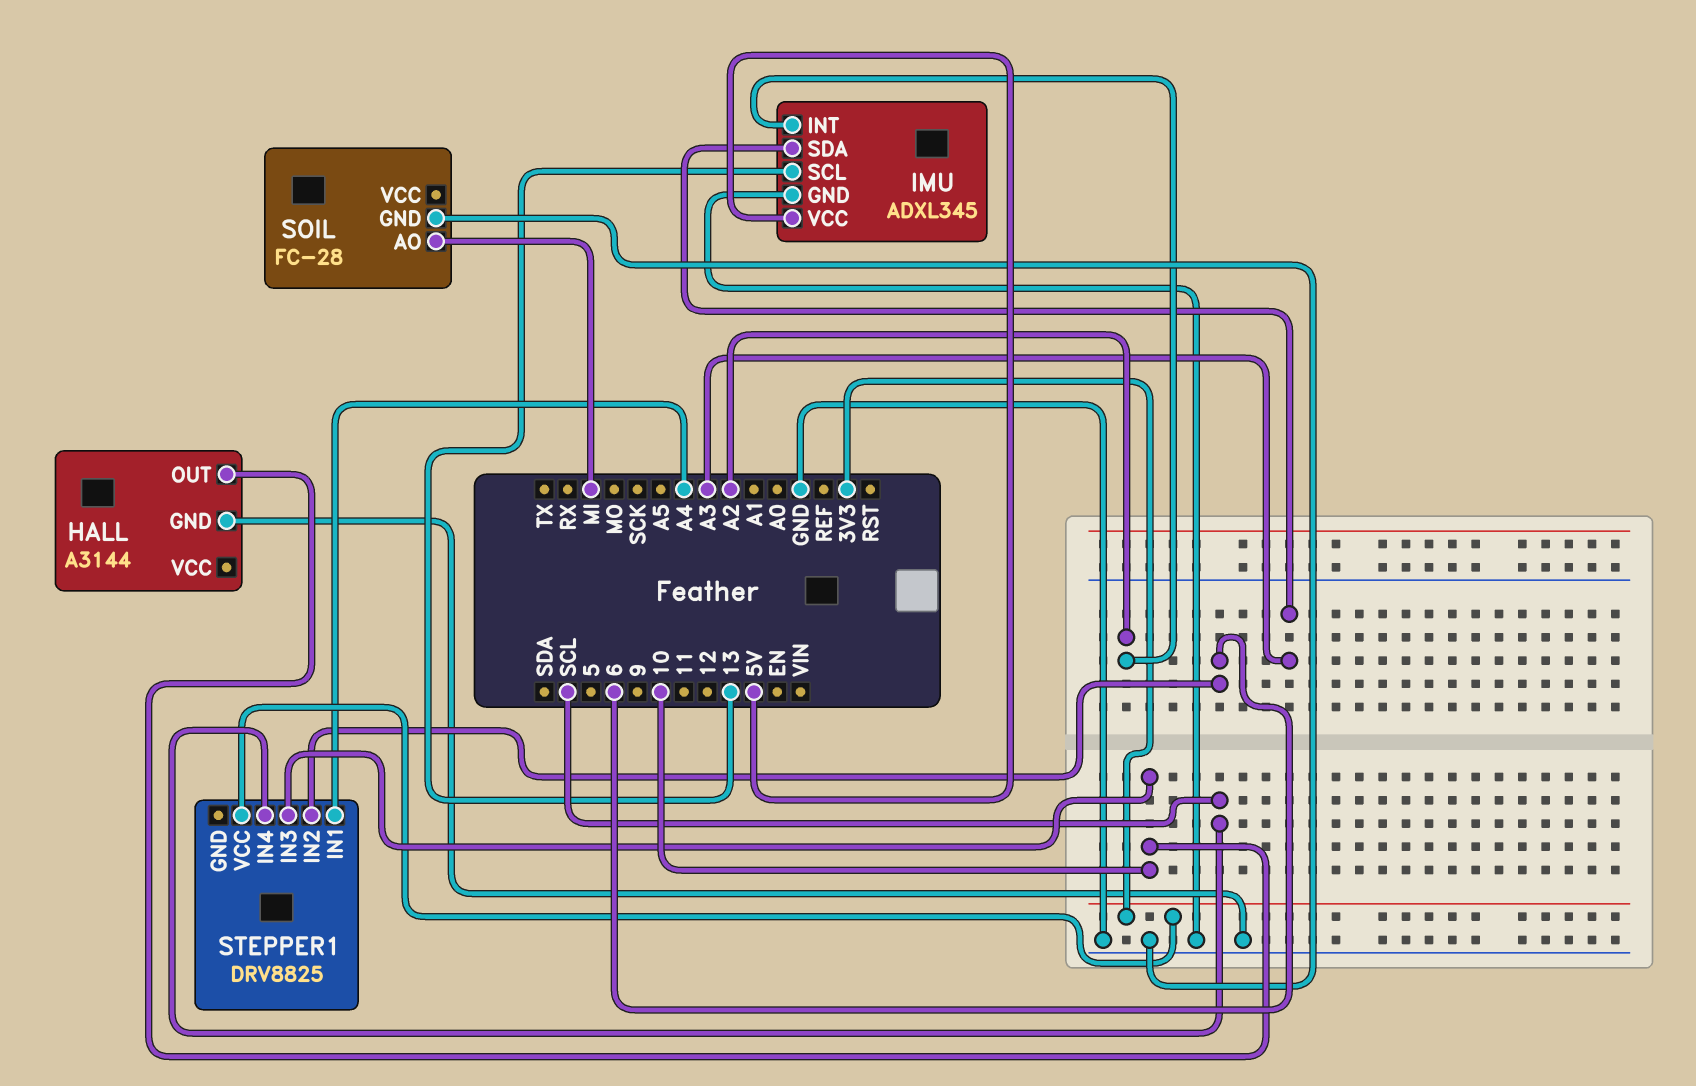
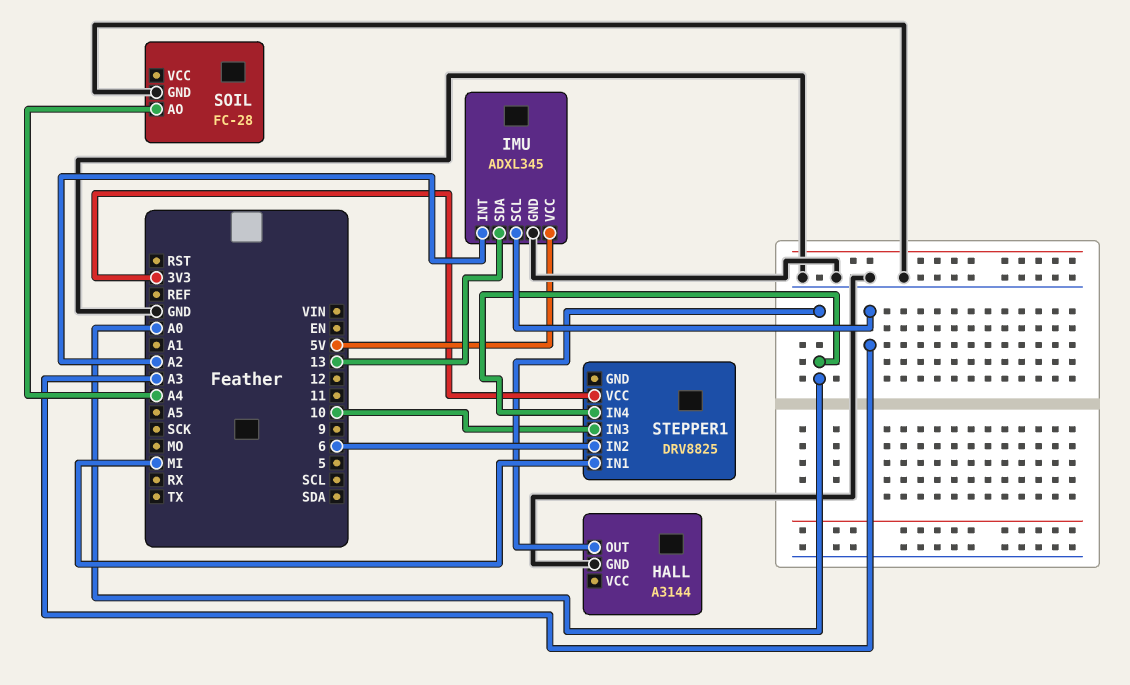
HALL pin OUT: 10 -> A0
IMU pin SCL: 13 -> A3
IMU pin SDA: A3 -> 13
SOIL pin AO: MI -> A4
STEPPER1 pin IN1: A4 -> MI
STEPPER1 pin IN4: SCL -> A0

